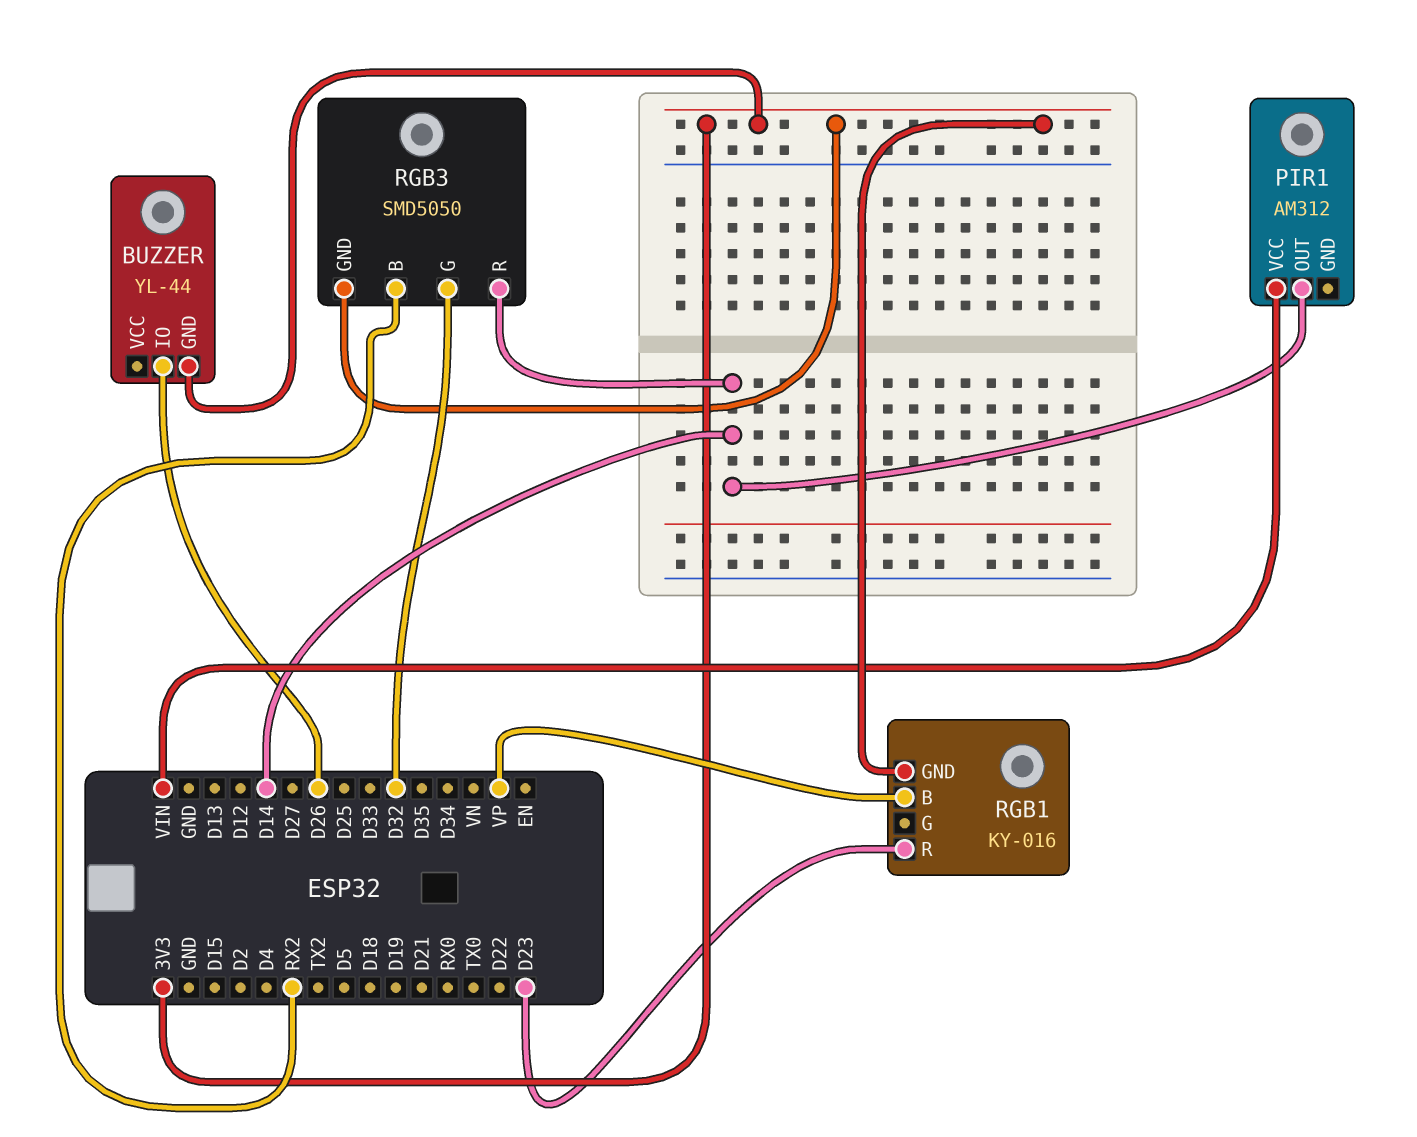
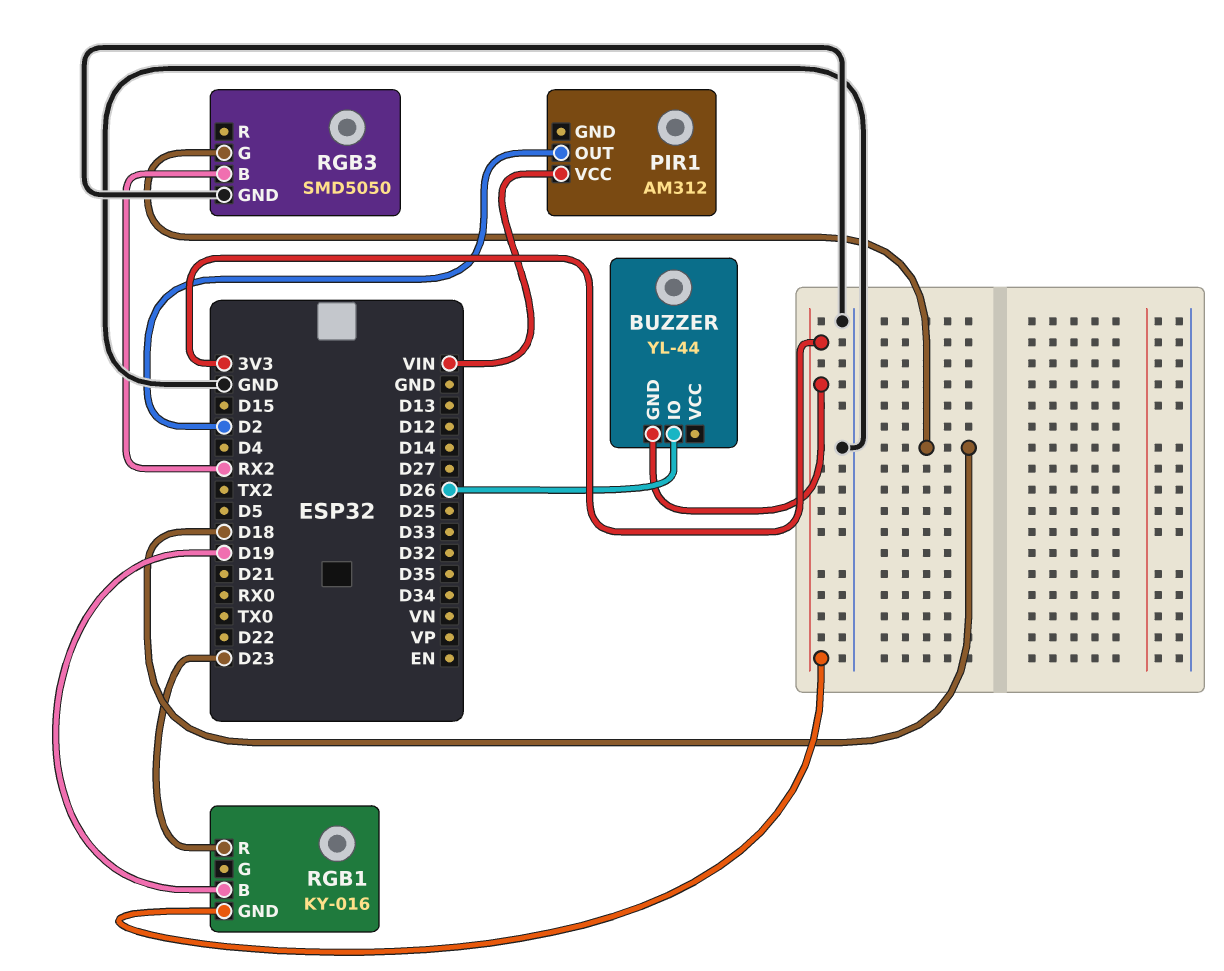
PIR1 pin OUT: D14 -> D2
RGB1 pin B: VP -> D19
RGB3 pin G: D32 -> D18
RGB3 pin GND: 3V3 -> GND
RGB3 pin R: D14 -> none

